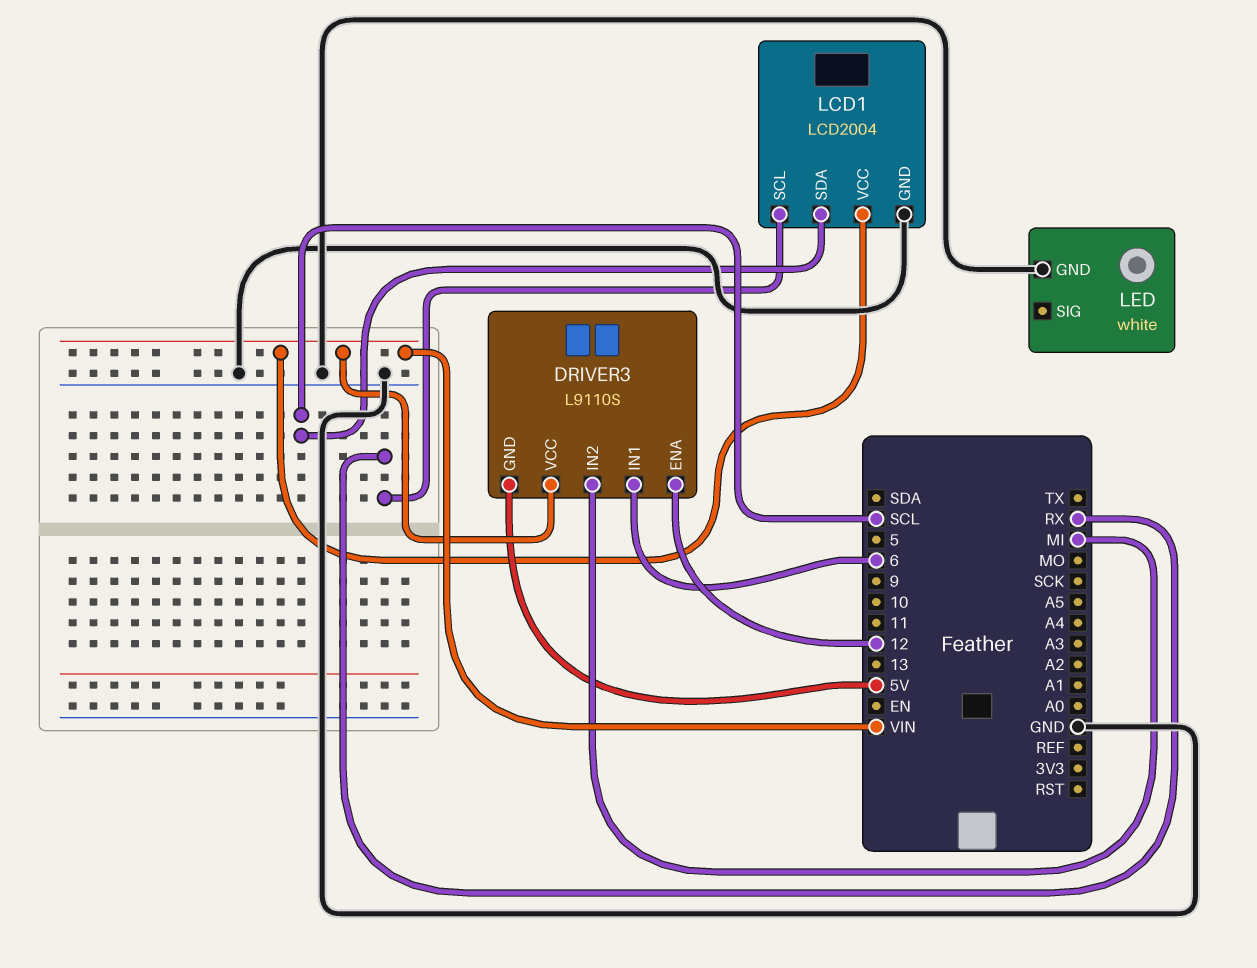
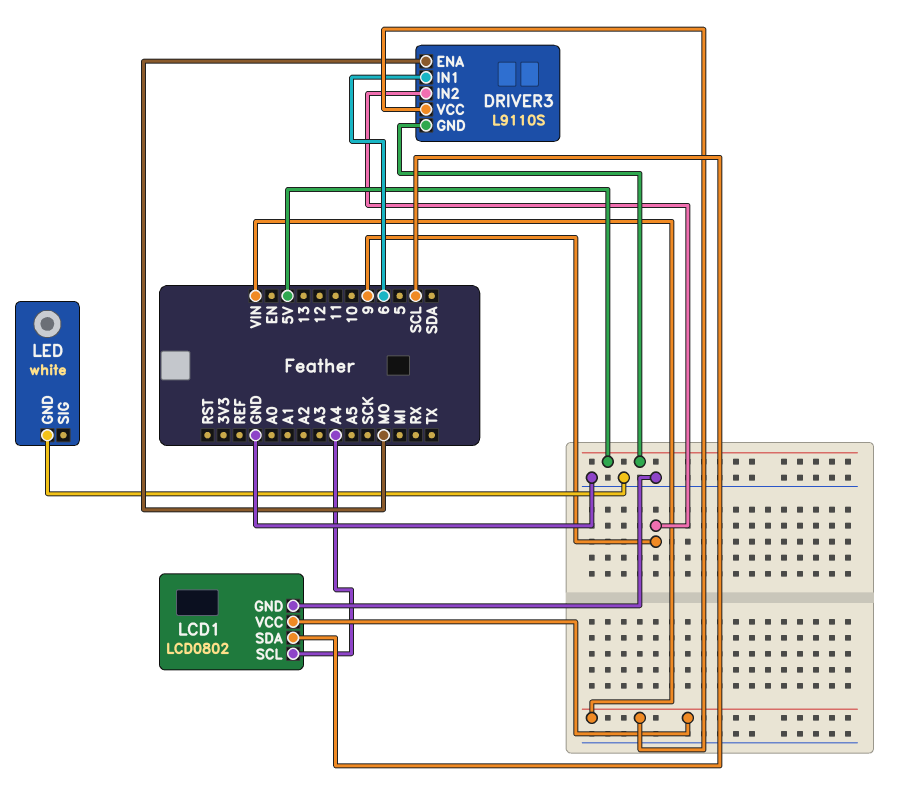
DRIVER3 pin ENA: 12 -> MO
DRIVER3 pin IN2: MI -> 9
LCD1: LCD2004 -> LCD0802
LCD1 pin SCL: RX -> A4

